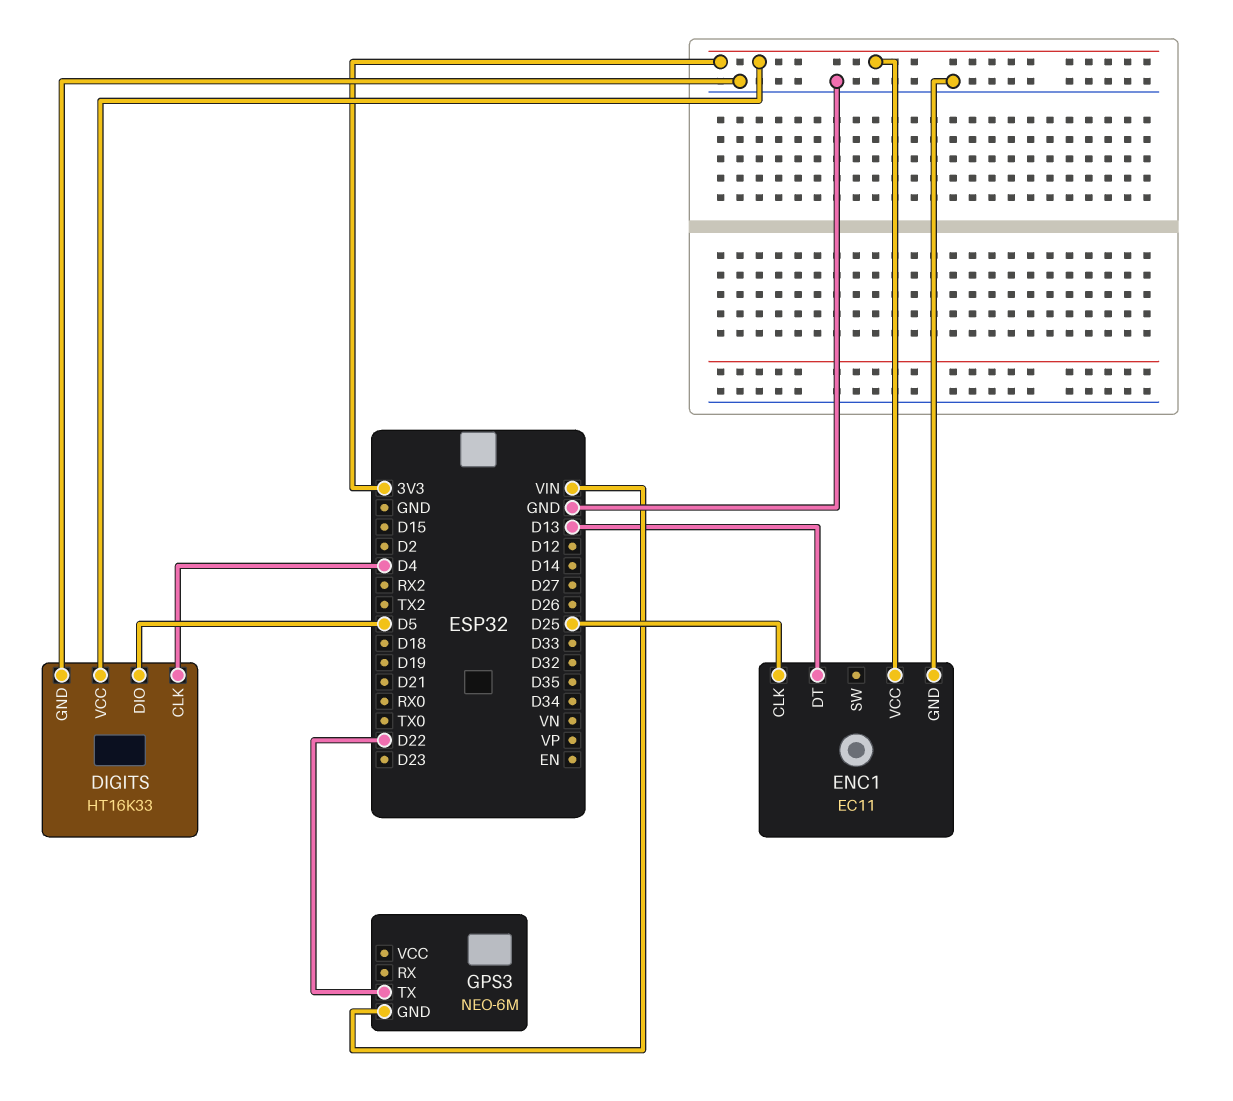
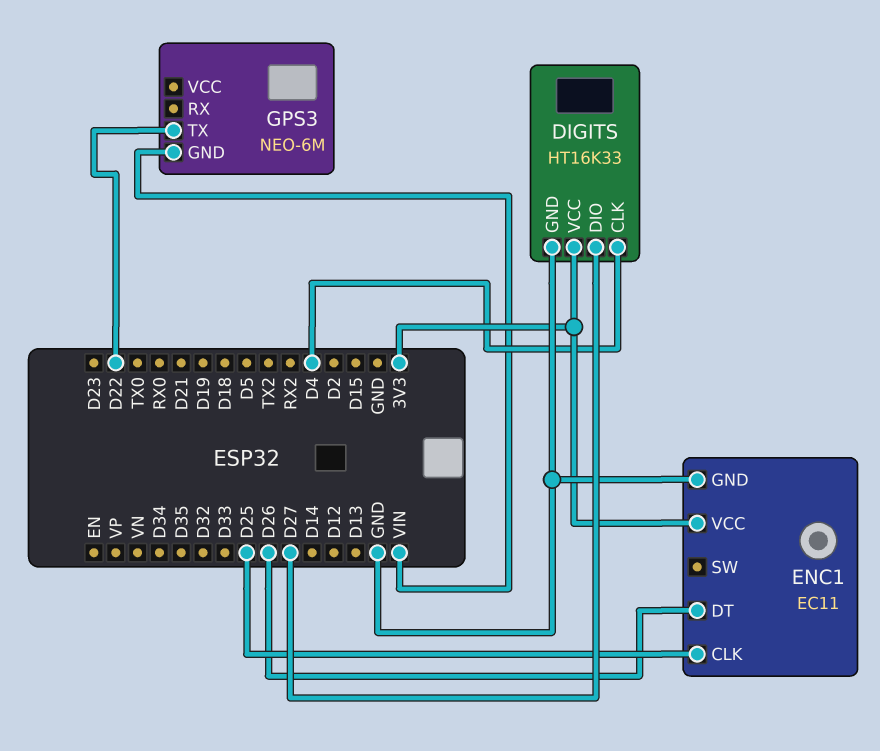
DIGITS pin DIO: D5 -> D27
ENC1 pin DT: D13 -> D26

